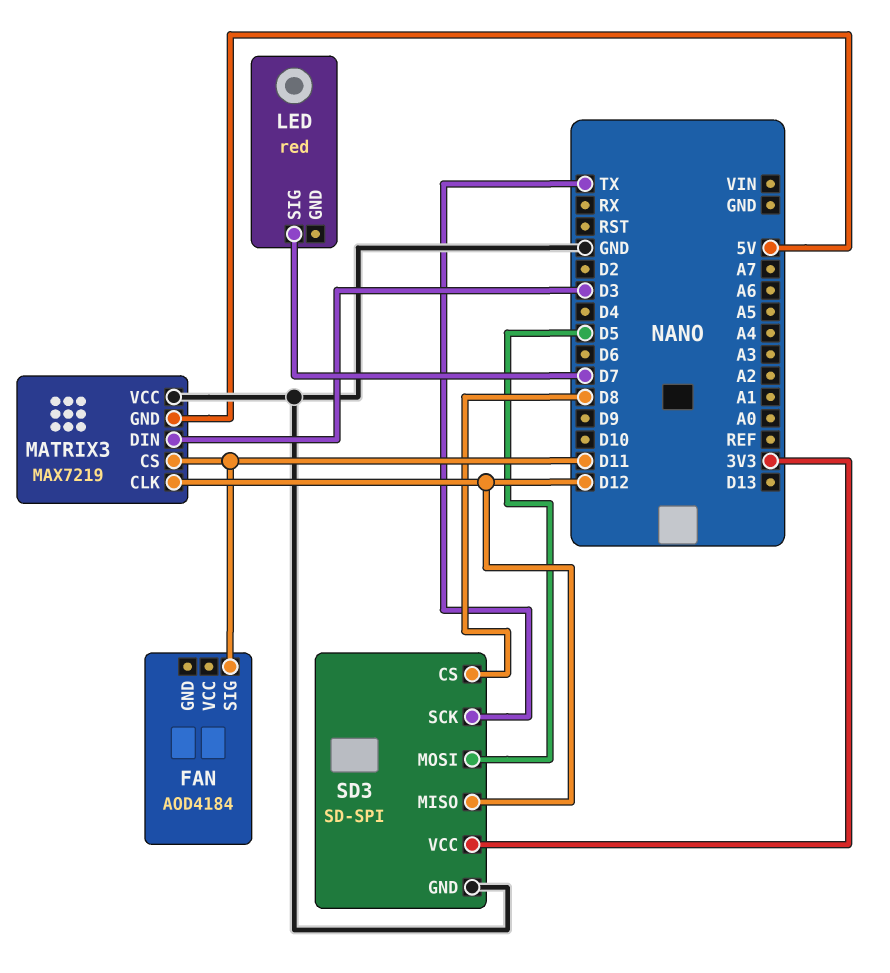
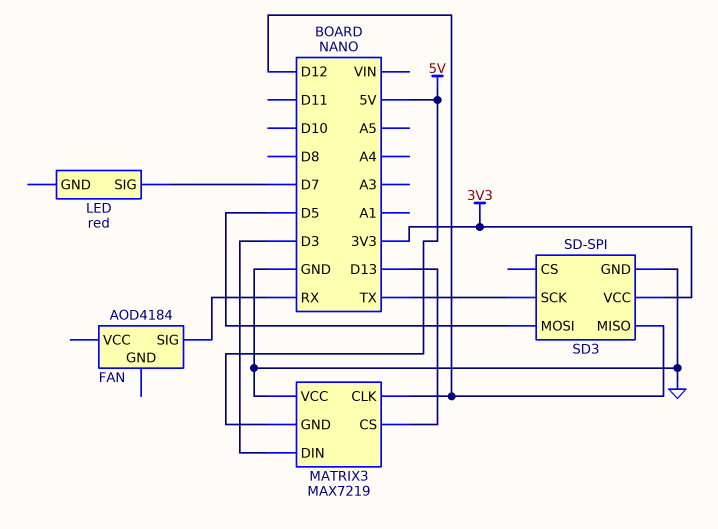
FAN pin SIG: D11 -> RX
MATRIX3 pin CS: D11 -> D13
SD3 pin CS: D8 -> none

